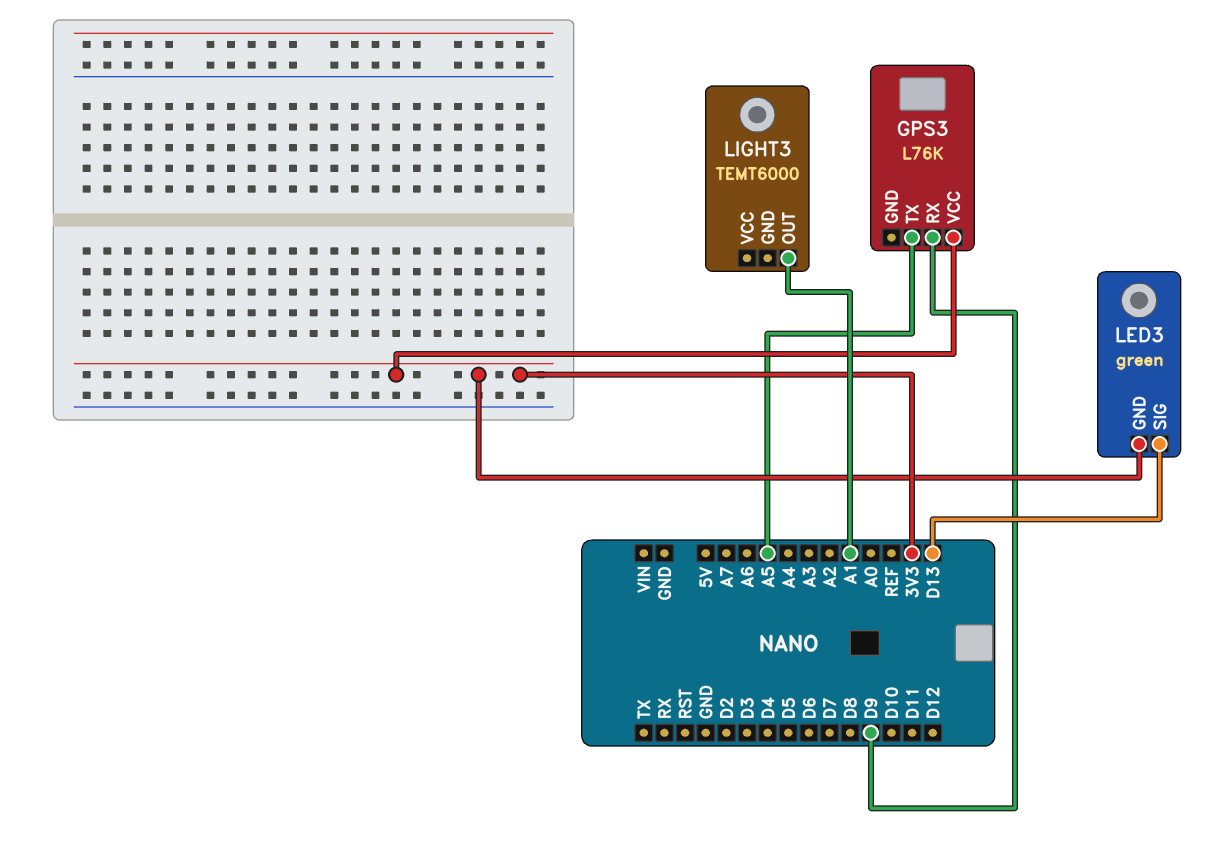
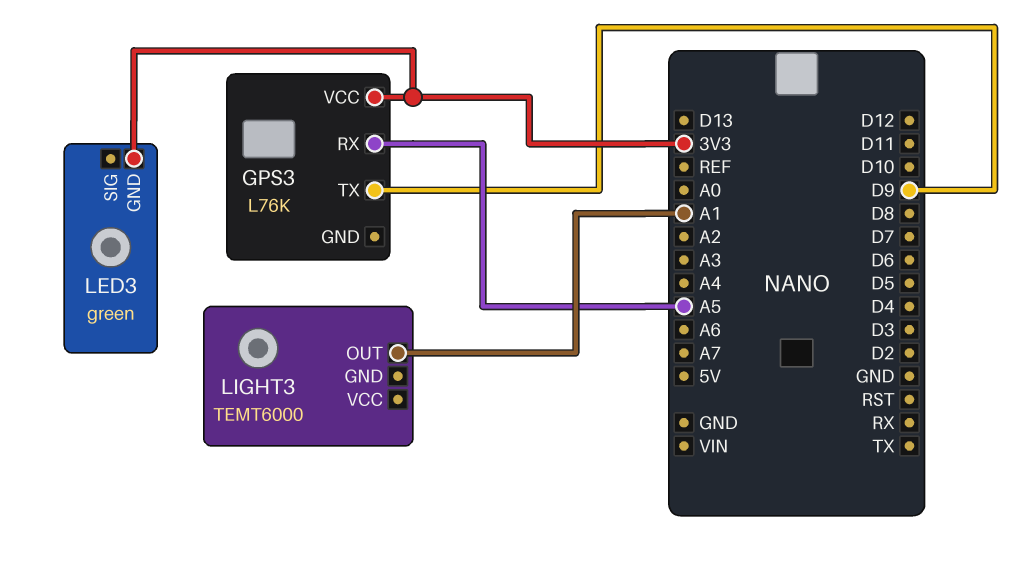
GPS3 pin RX: D9 -> A5
GPS3 pin TX: A5 -> D9
LED3 pin SIG: D13 -> none

